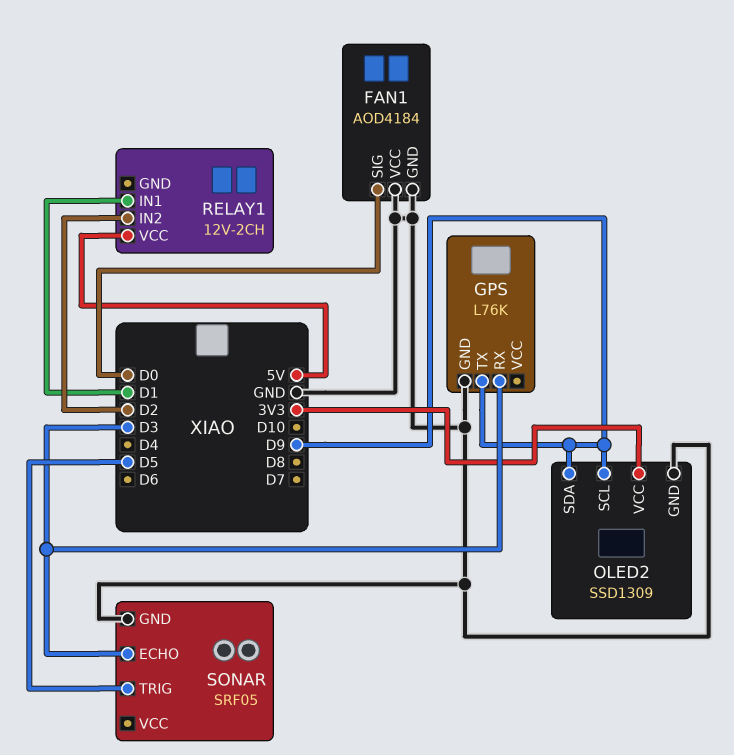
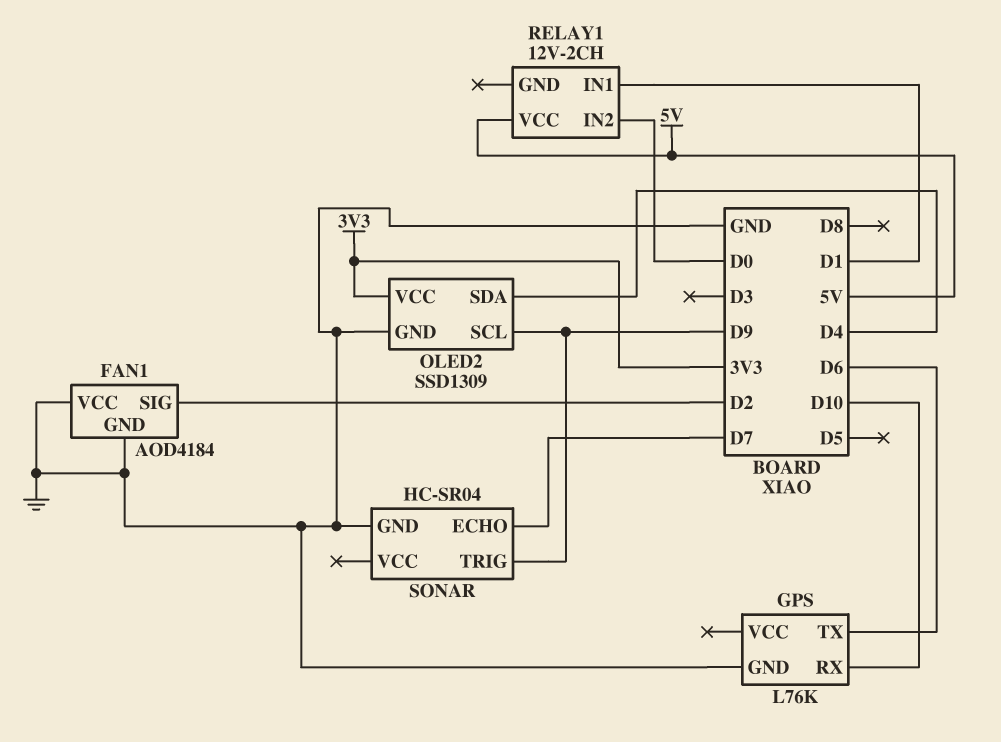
FAN1 pin SIG: D0 -> D2
GPS pin RX: D3 -> D10
GPS pin TX: D9 -> D6
OLED2 pin SDA: D9 -> D4
RELAY1 pin IN2: D2 -> D0
SONAR: SRF05 -> HC-SR04
SONAR pin ECHO: D3 -> D7
SONAR pin TRIG: D5 -> D9

